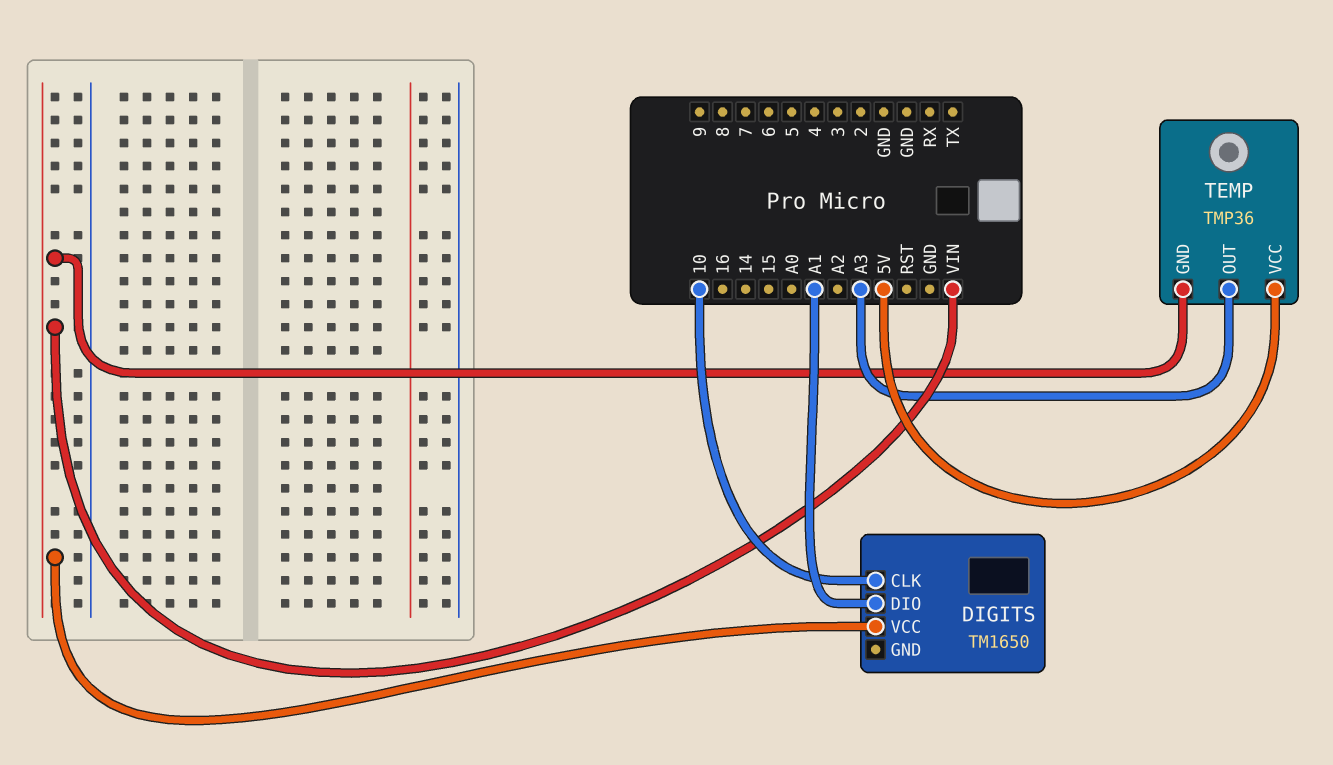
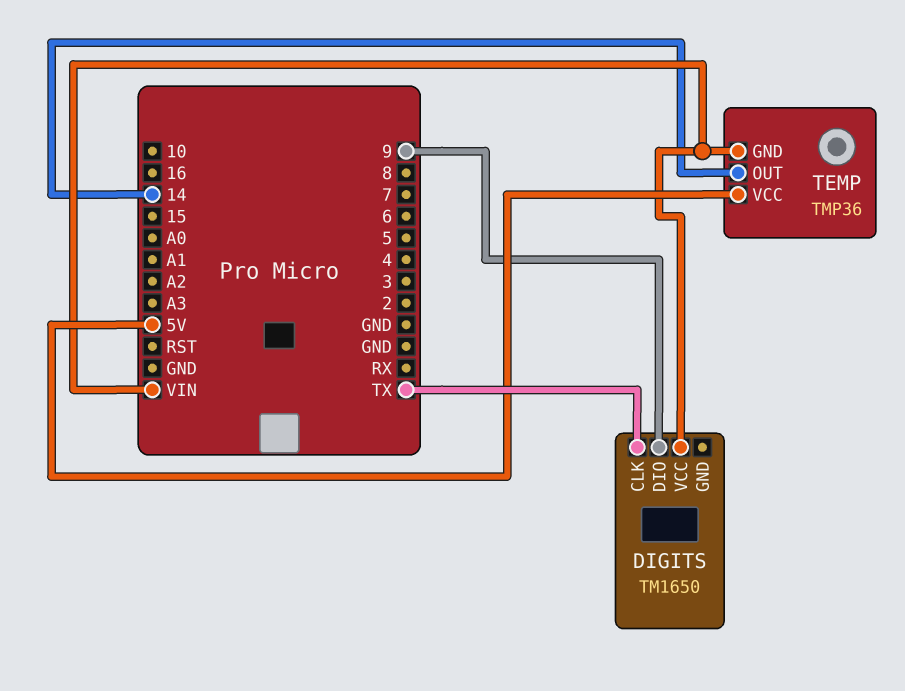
DIGITS pin CLK: 10 -> TX
DIGITS pin DIO: A1 -> 9
TEMP pin OUT: A3 -> 14

